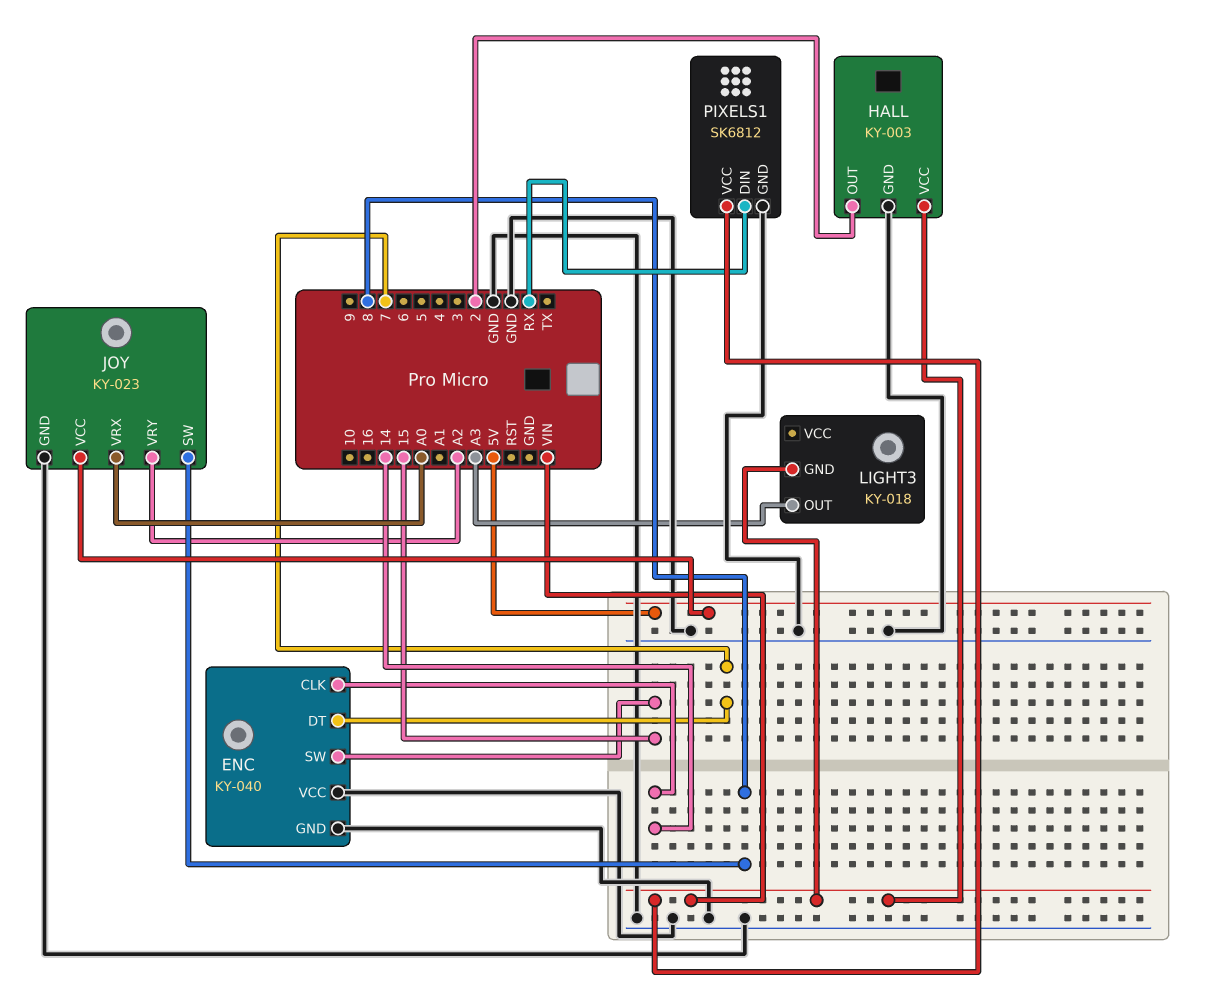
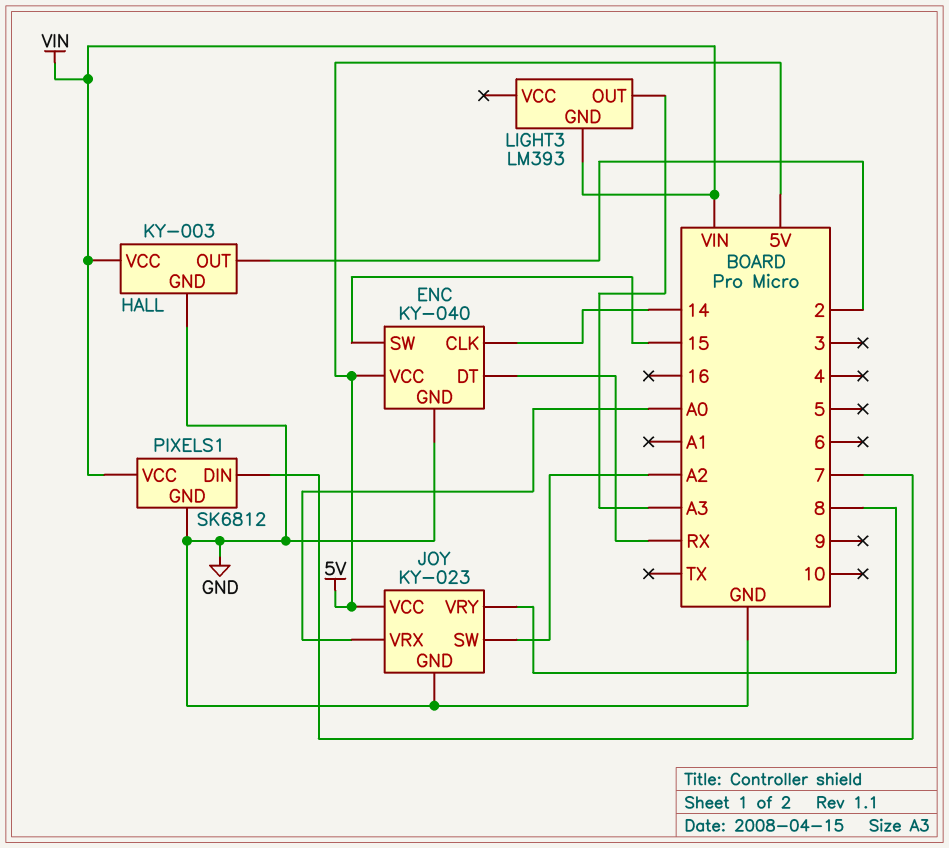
ENC pin DT: 7 -> RX
ENC pin VCC: GND -> 5V
JOY pin SW: 8 -> A2
JOY pin VRY: A2 -> 8
LIGHT3: KY-018 -> LM393
PIXELS1 pin DIN: RX -> 7

